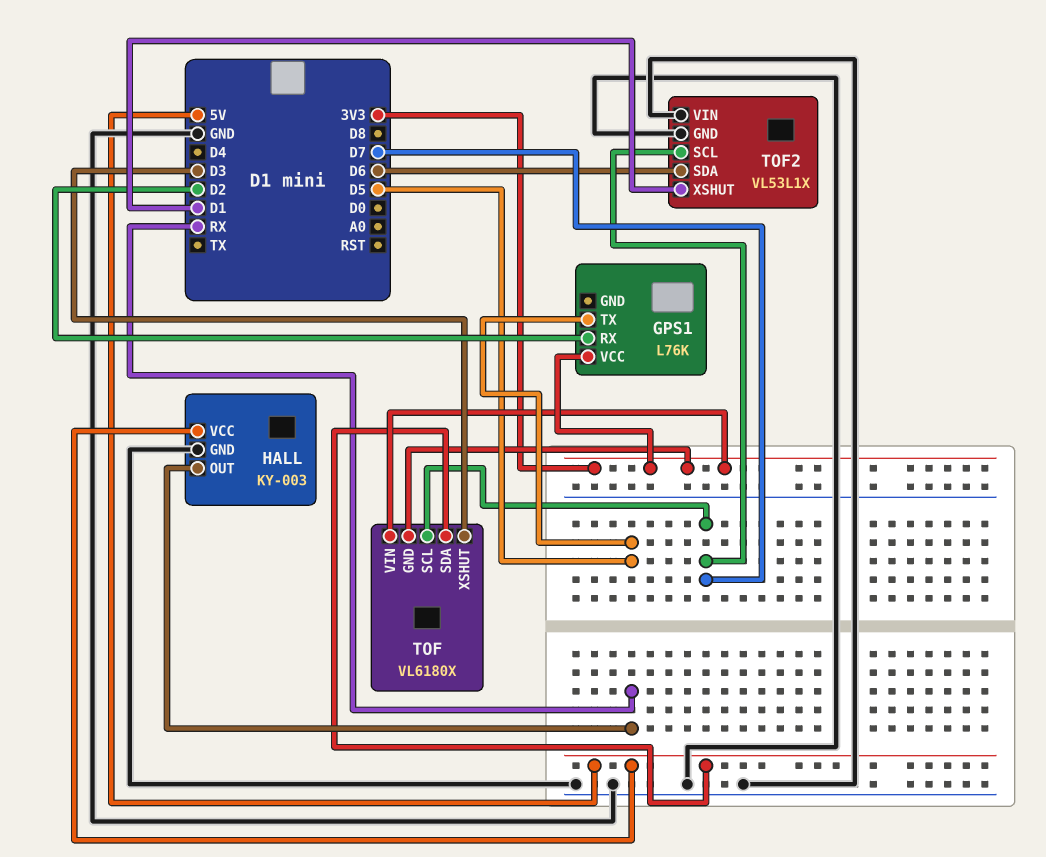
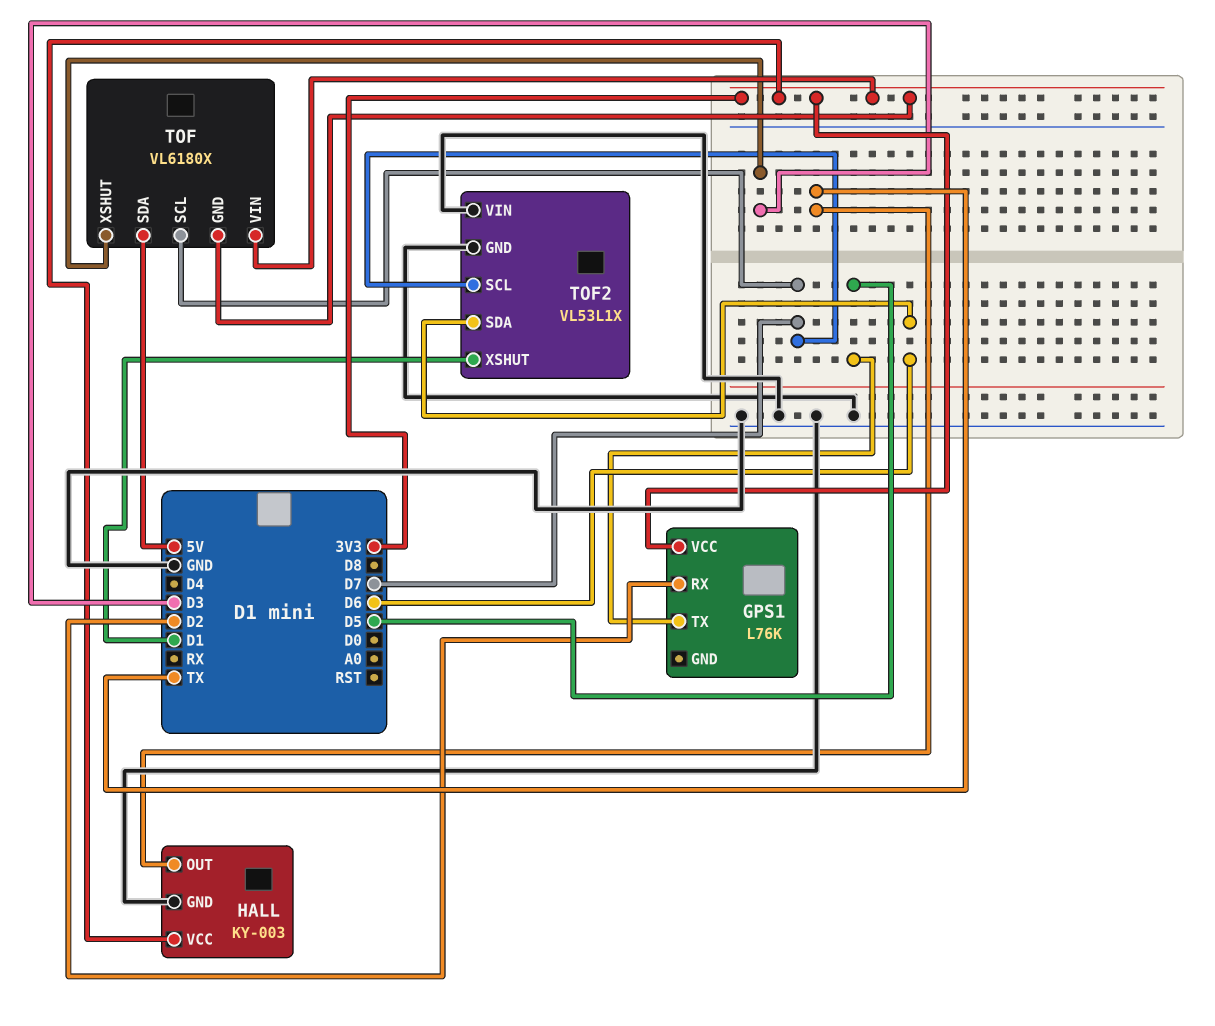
HALL pin OUT: RX -> TX
HALL pin VCC: 5V -> 3V3

